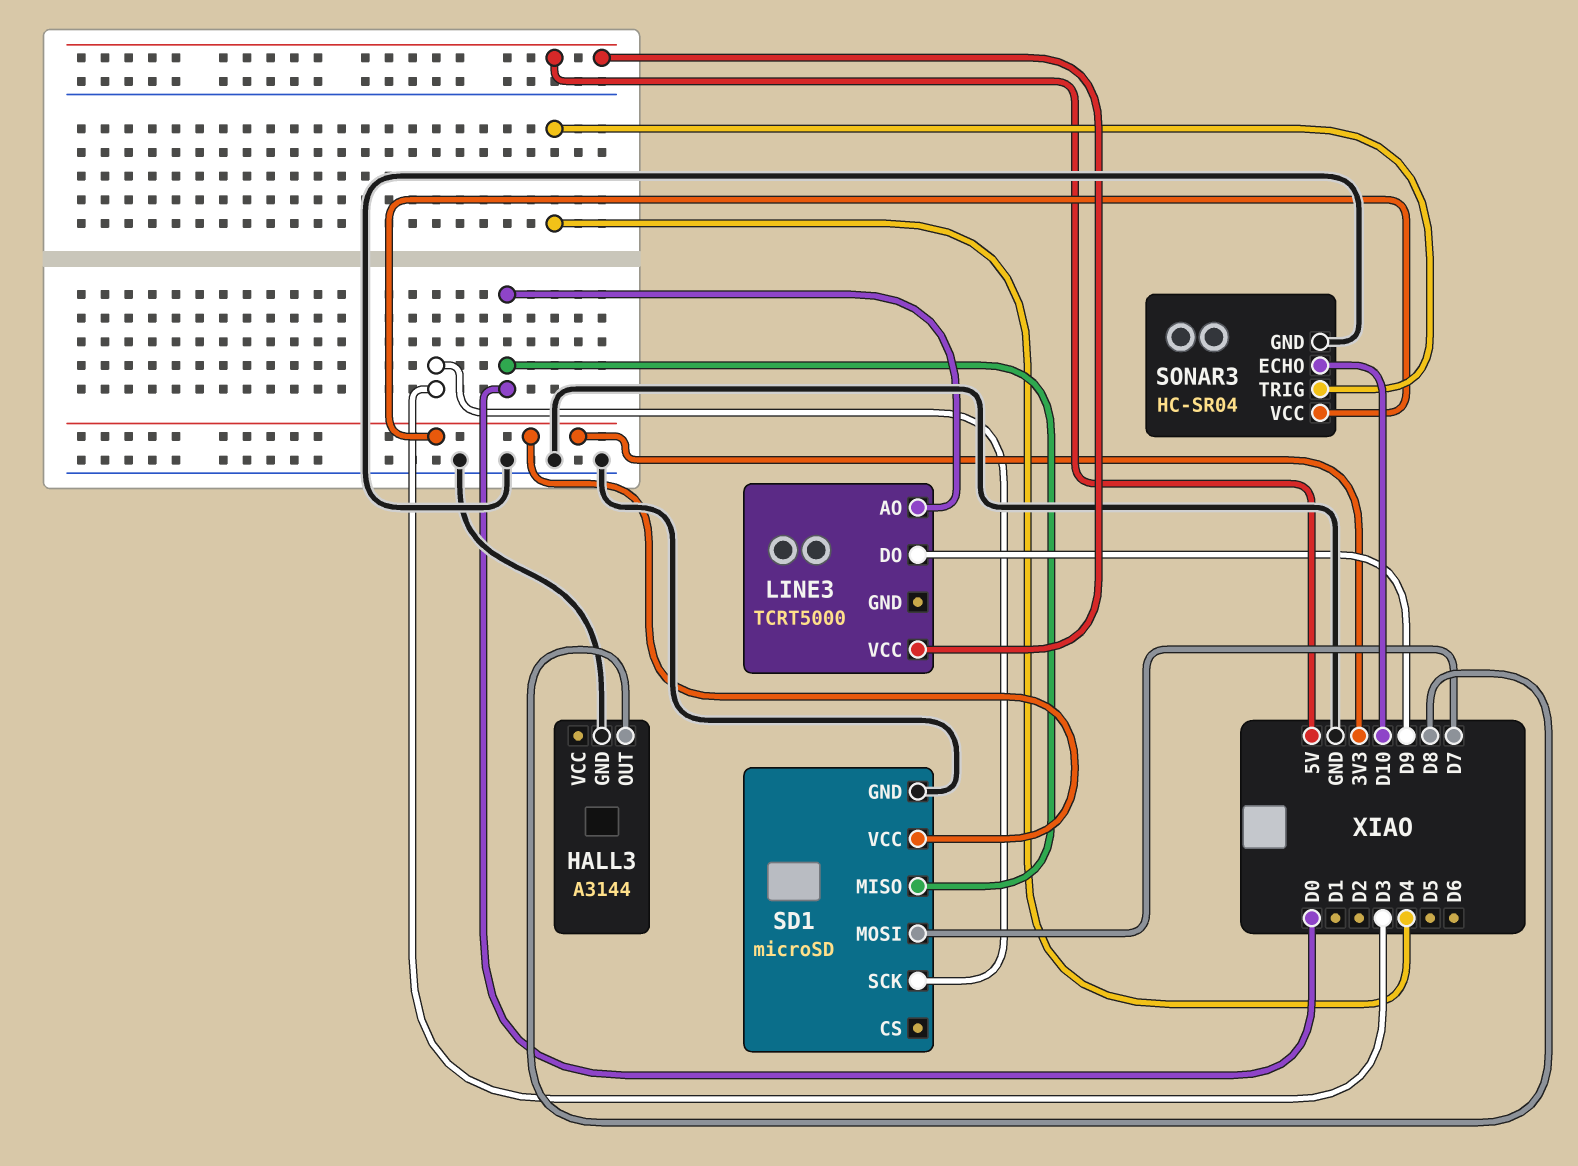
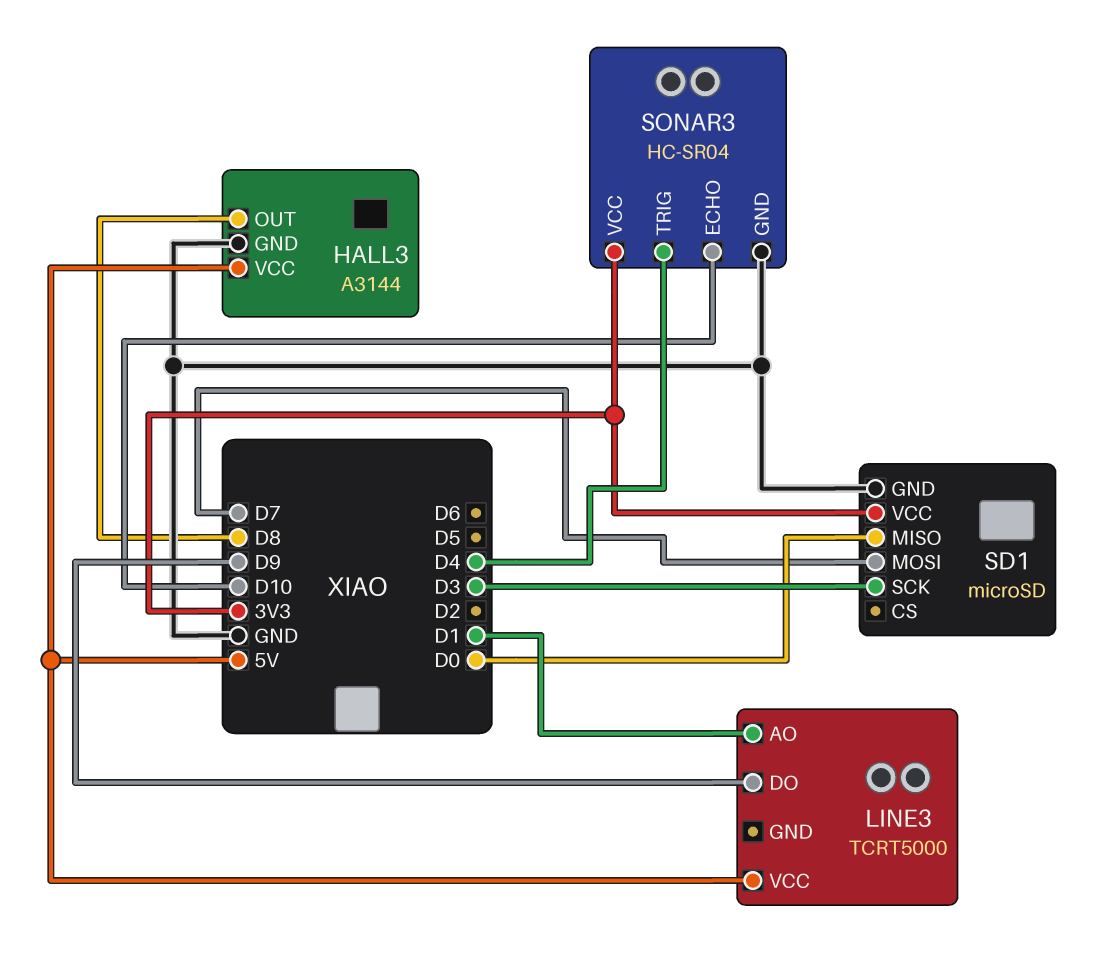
HALL3 pin VCC: none -> 5V
LINE3 pin AO: D0 -> D1

